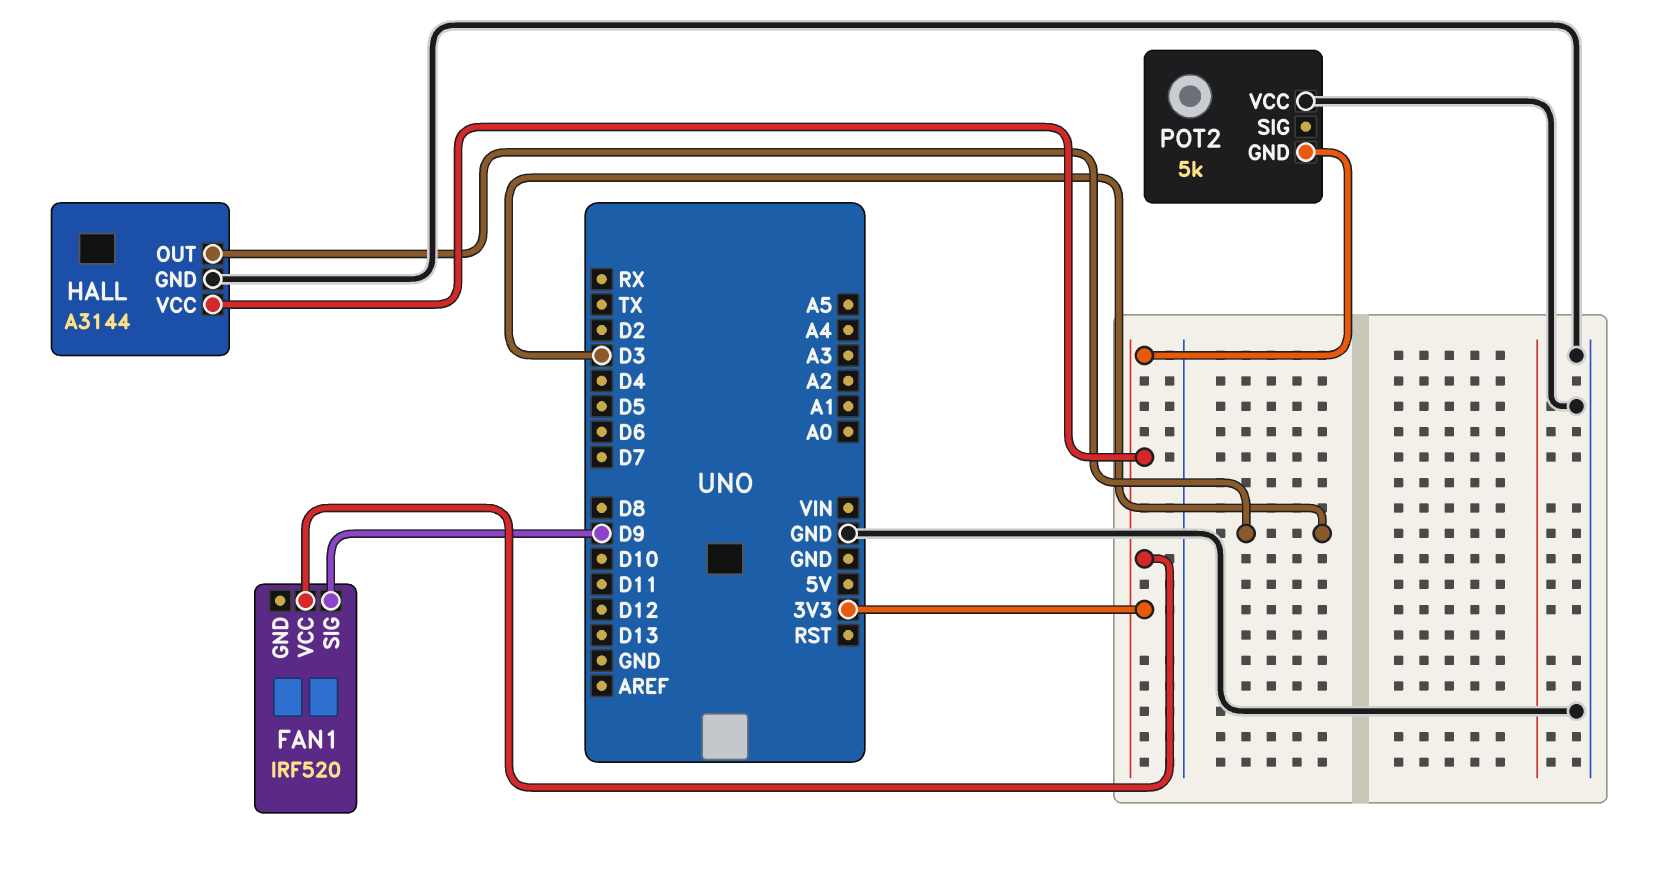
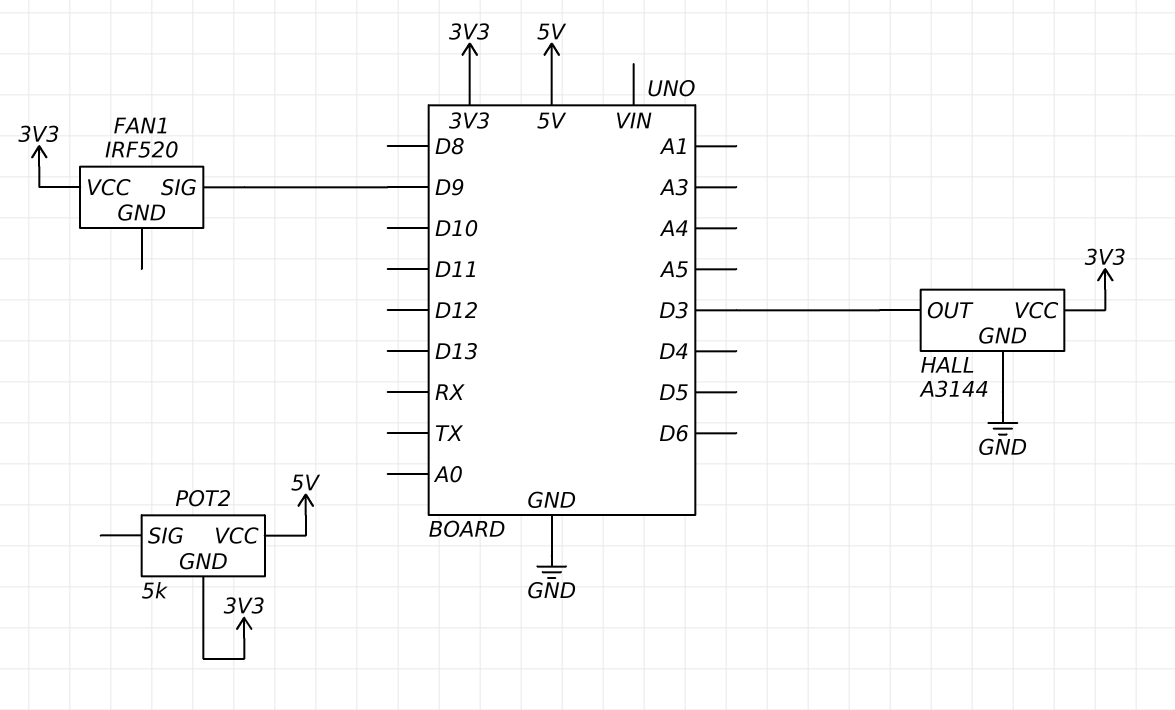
POT2 pin VCC: GND -> 5V

